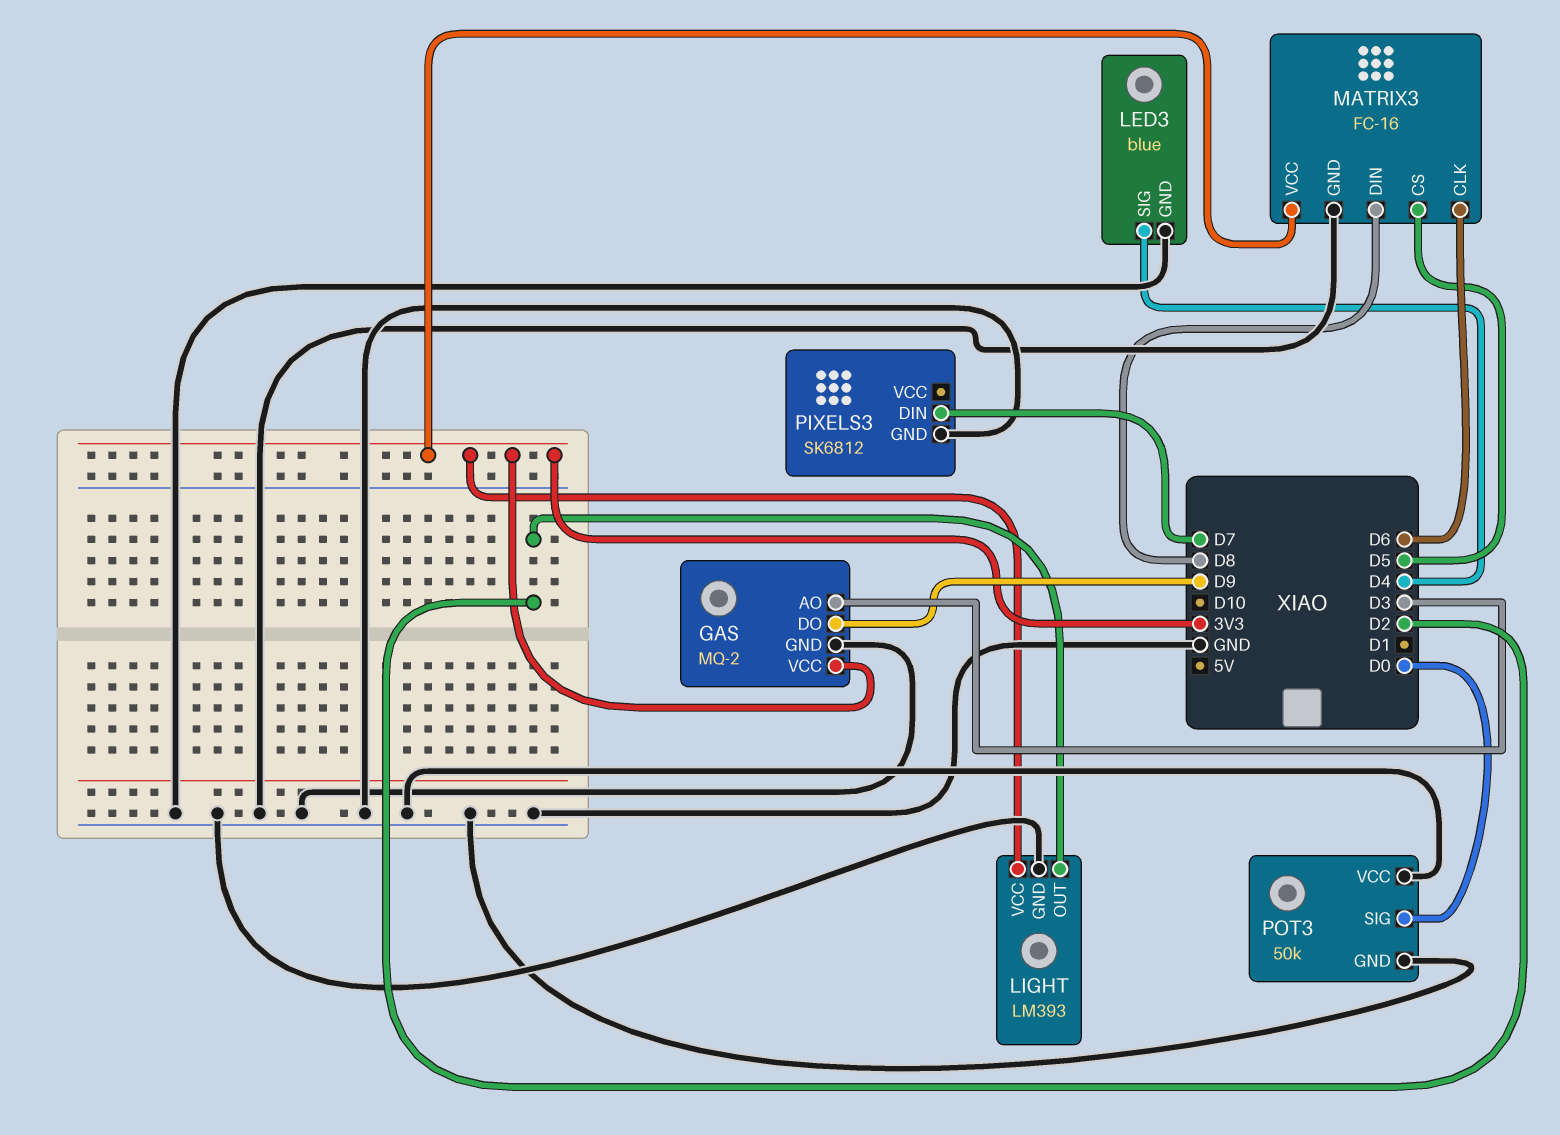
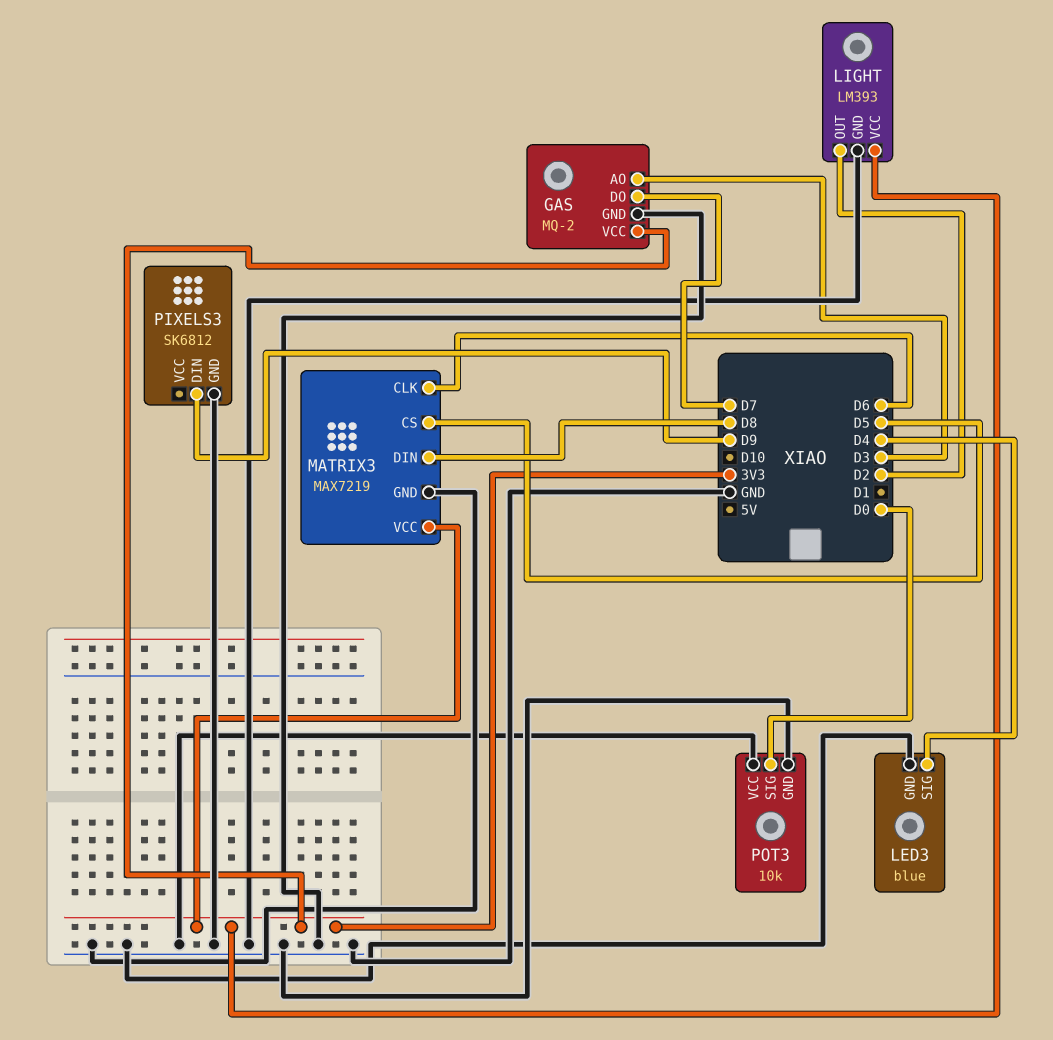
GAS pin DO: D9 -> D7
MATRIX3: FC-16 -> MAX7219
PIXELS3 pin DIN: D7 -> D9
POT3: 50k -> 10k

